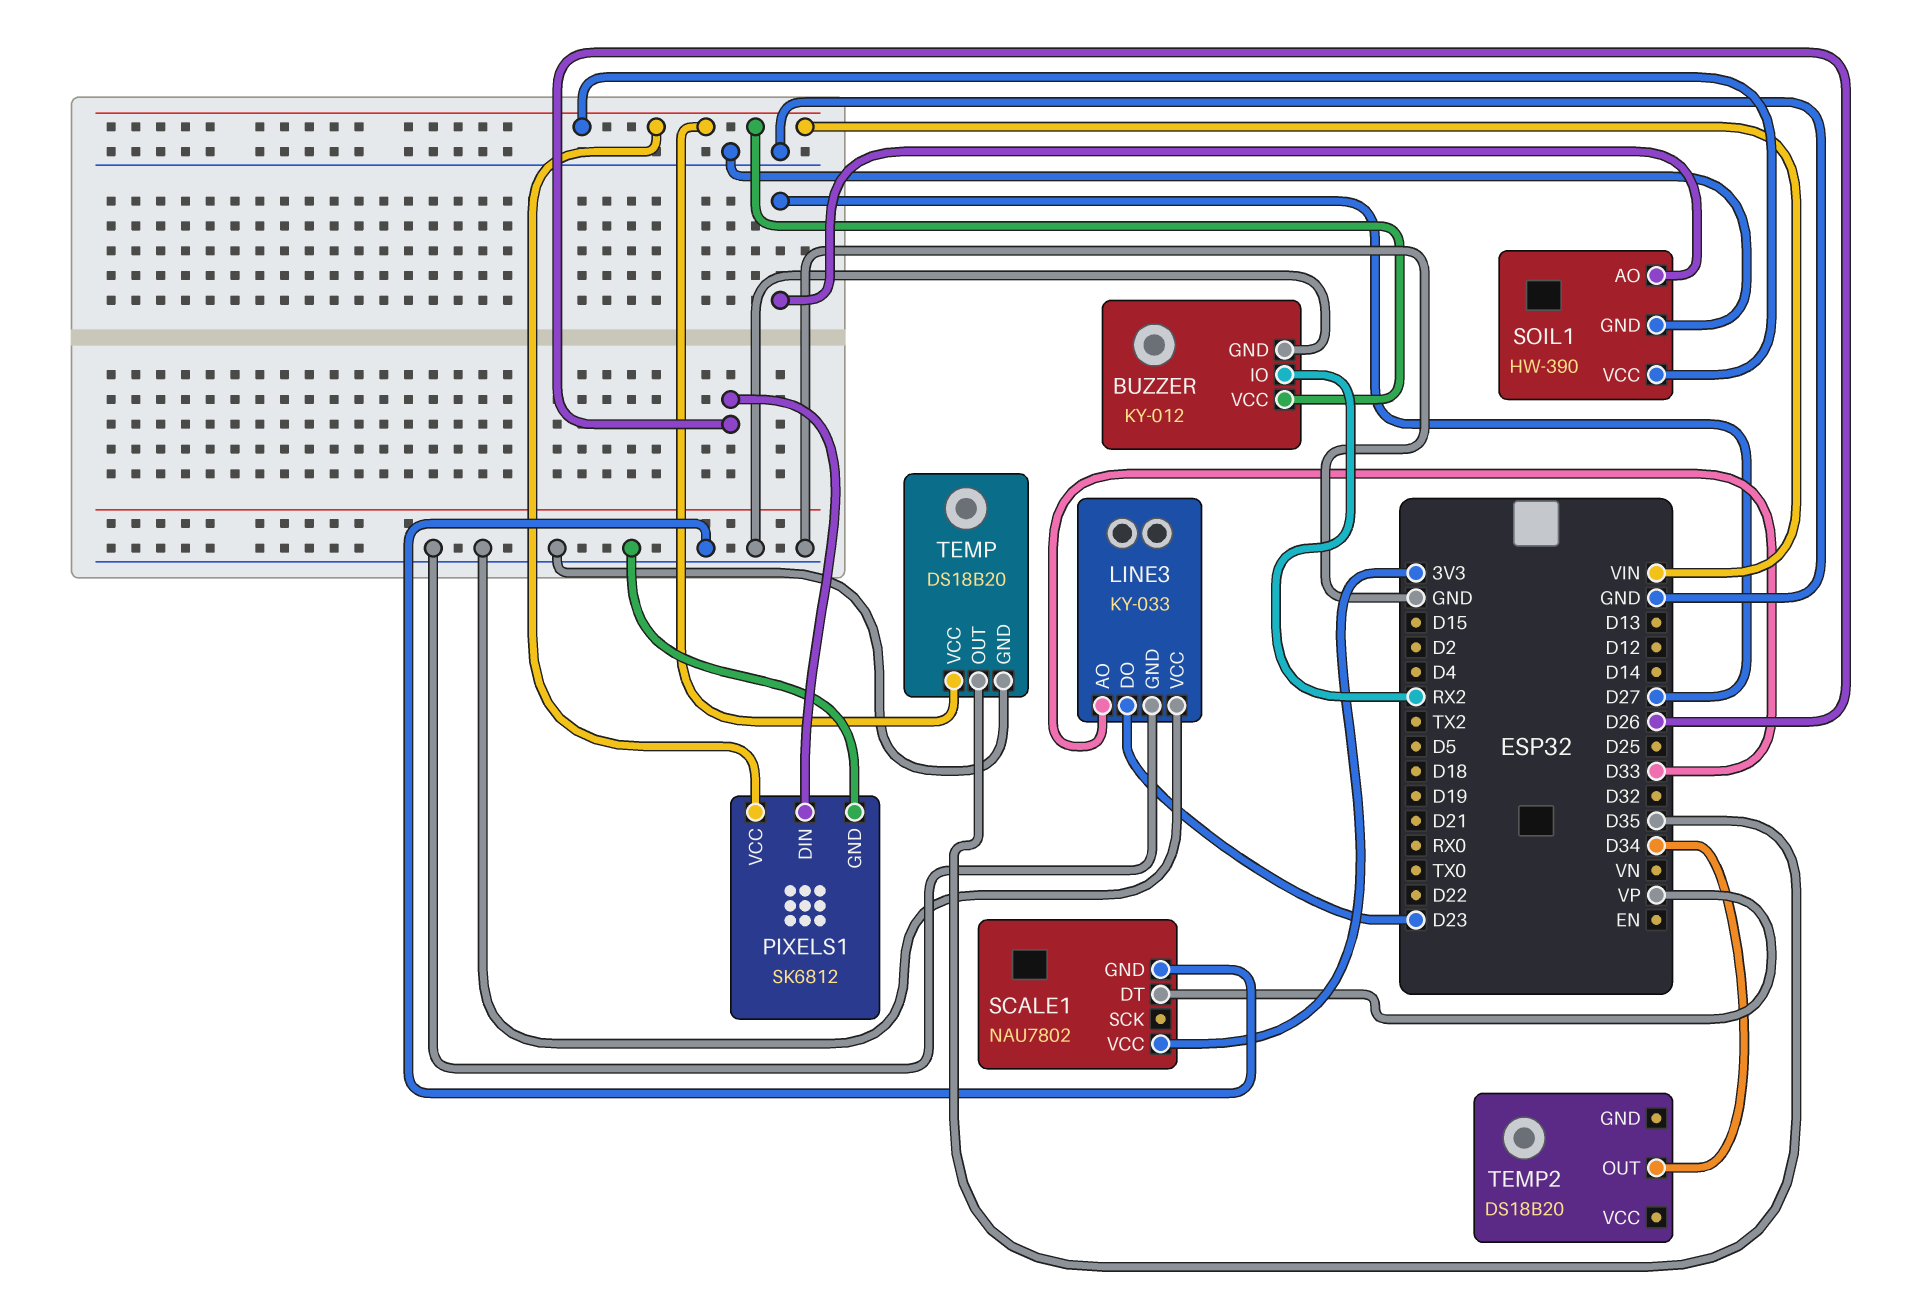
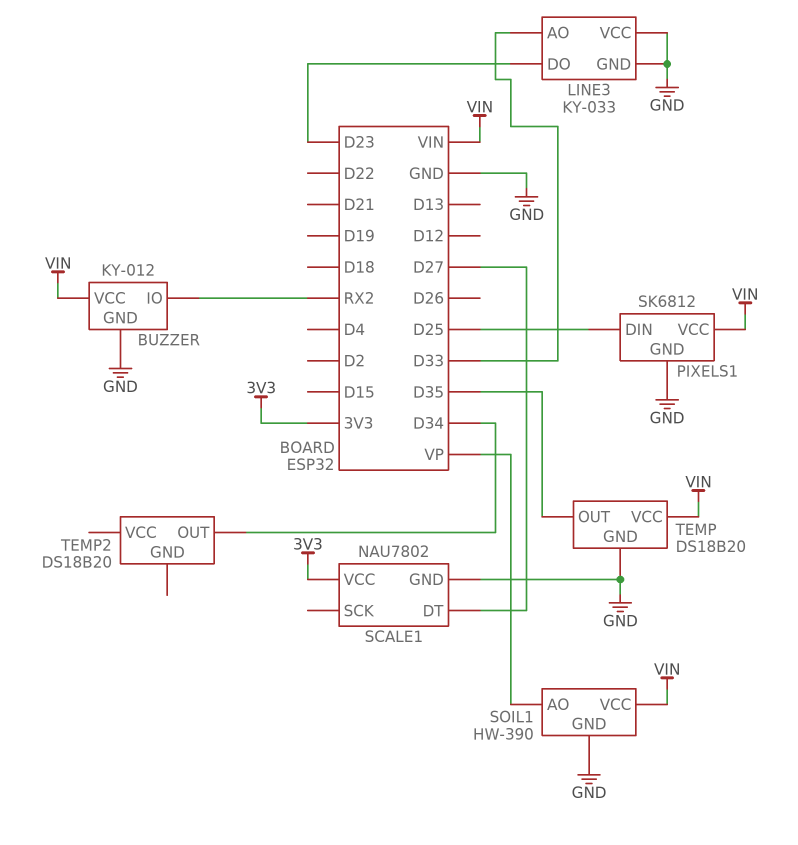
PIXELS1 pin DIN: D26 -> D25
SCALE1 pin DT: VP -> D27
SOIL1 pin AO: D27 -> VP

